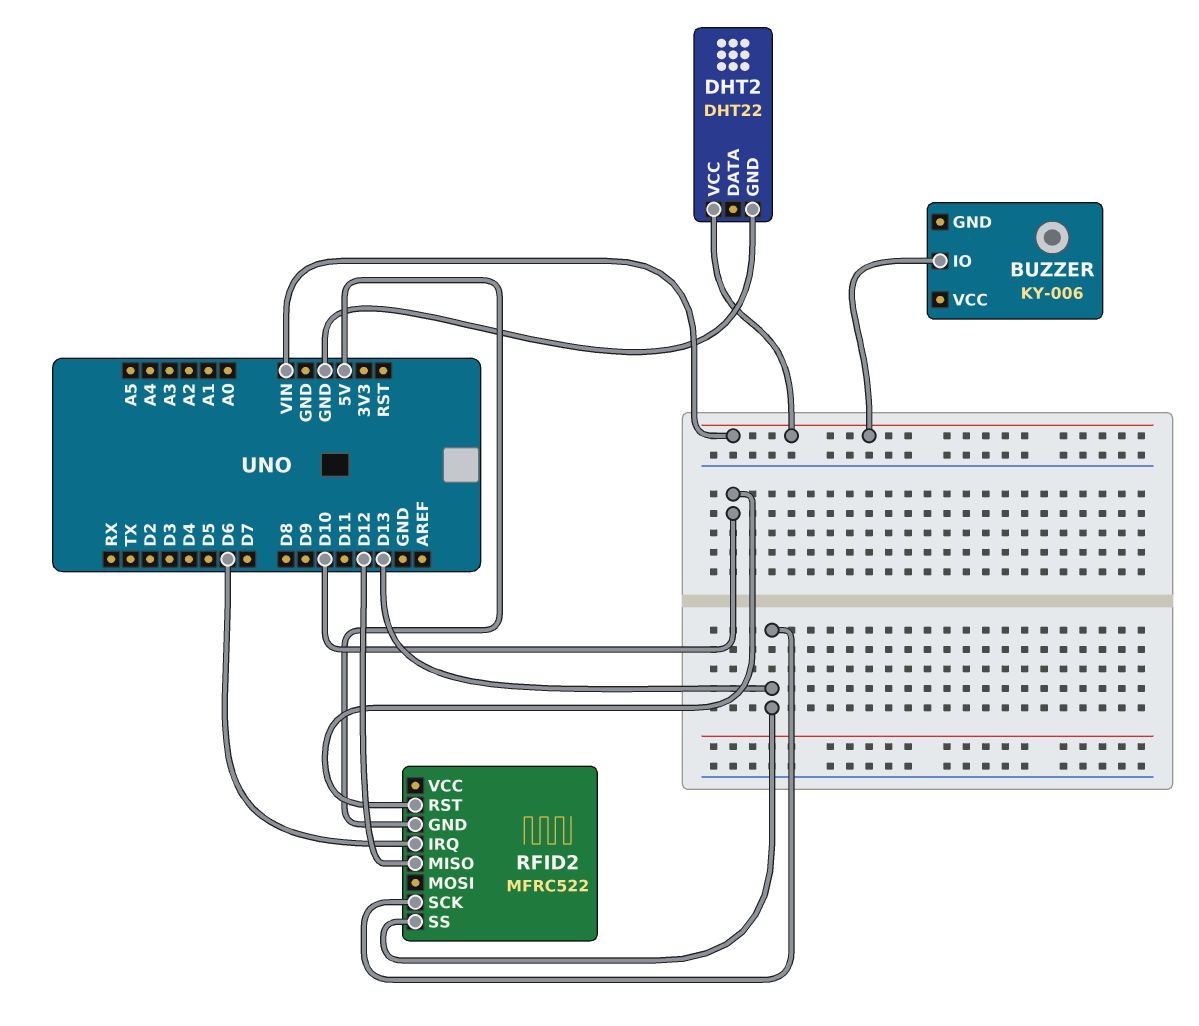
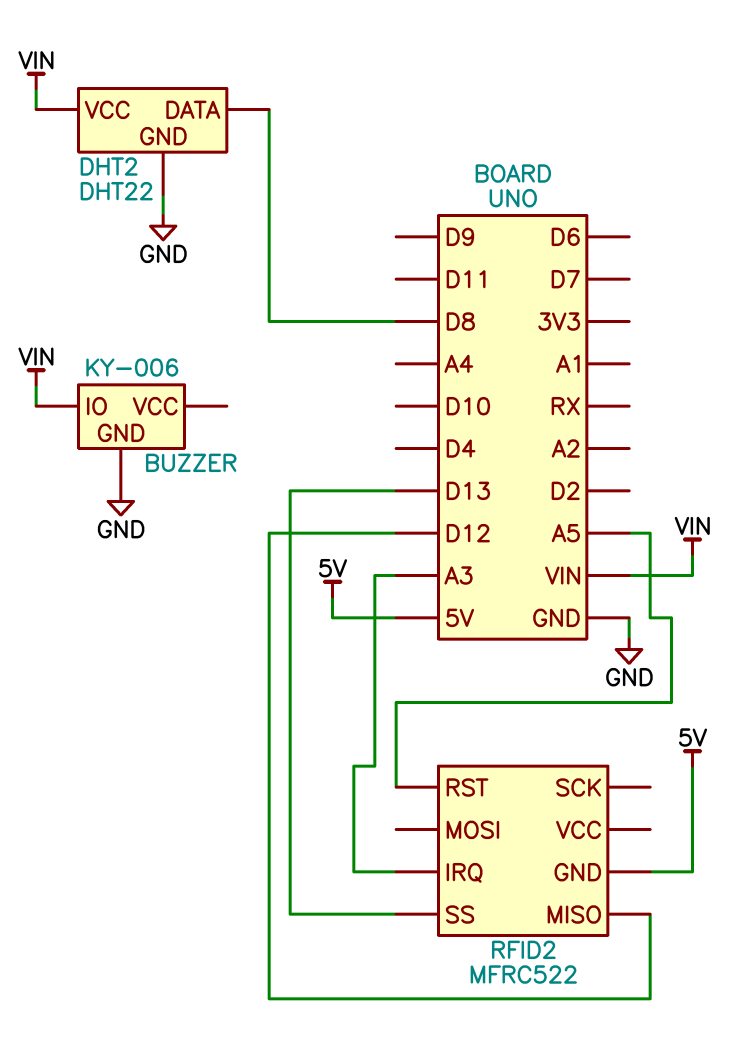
BUZZER pin GND: none -> GND
DHT2 pin DATA: none -> D8
RFID2 pin IRQ: D6 -> A3
RFID2 pin RST: D10 -> A5
RFID2 pin SCK: D13 -> none

